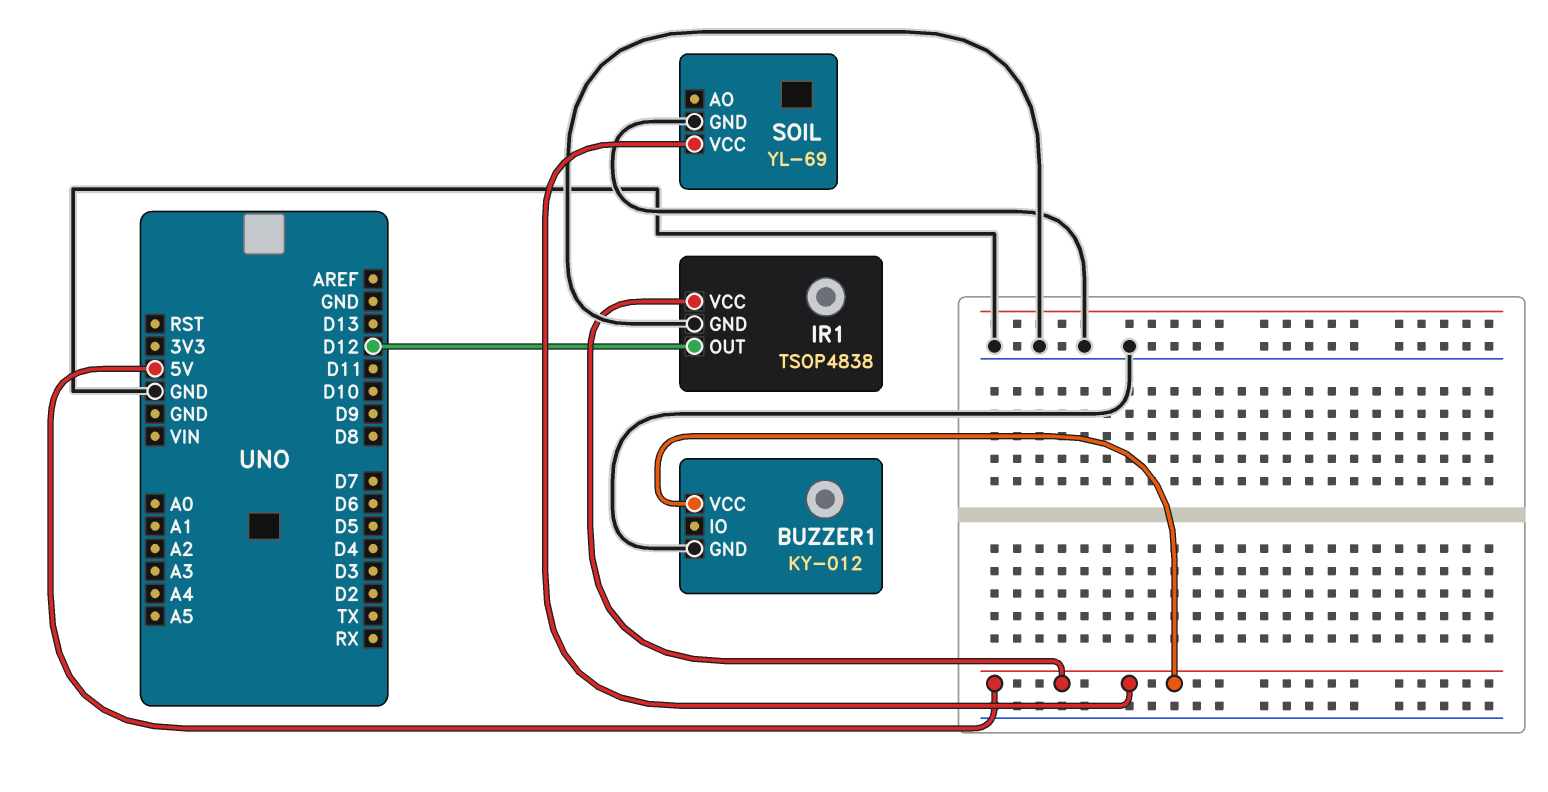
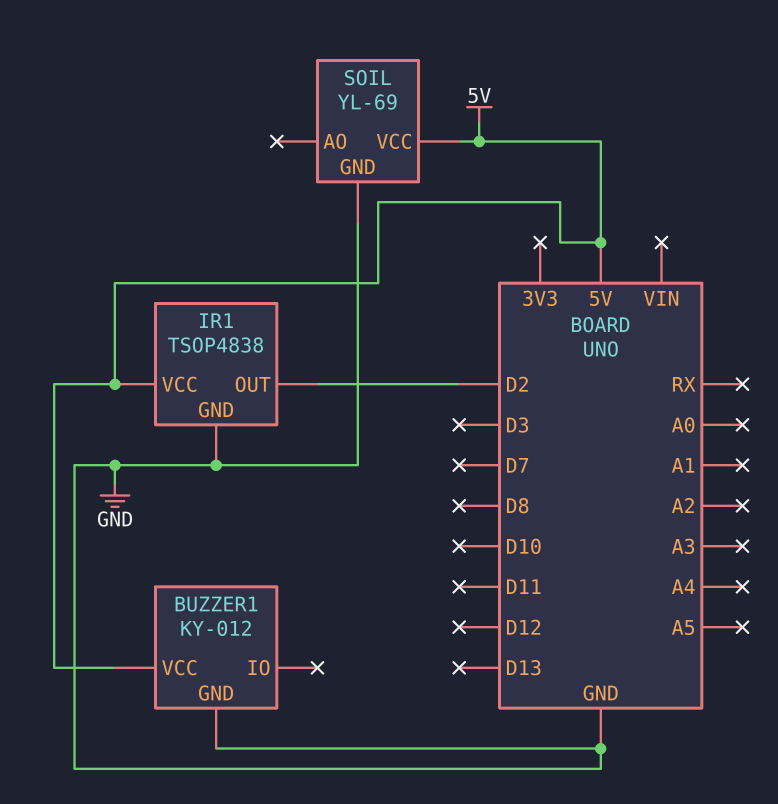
IR1 pin OUT: D12 -> D2

